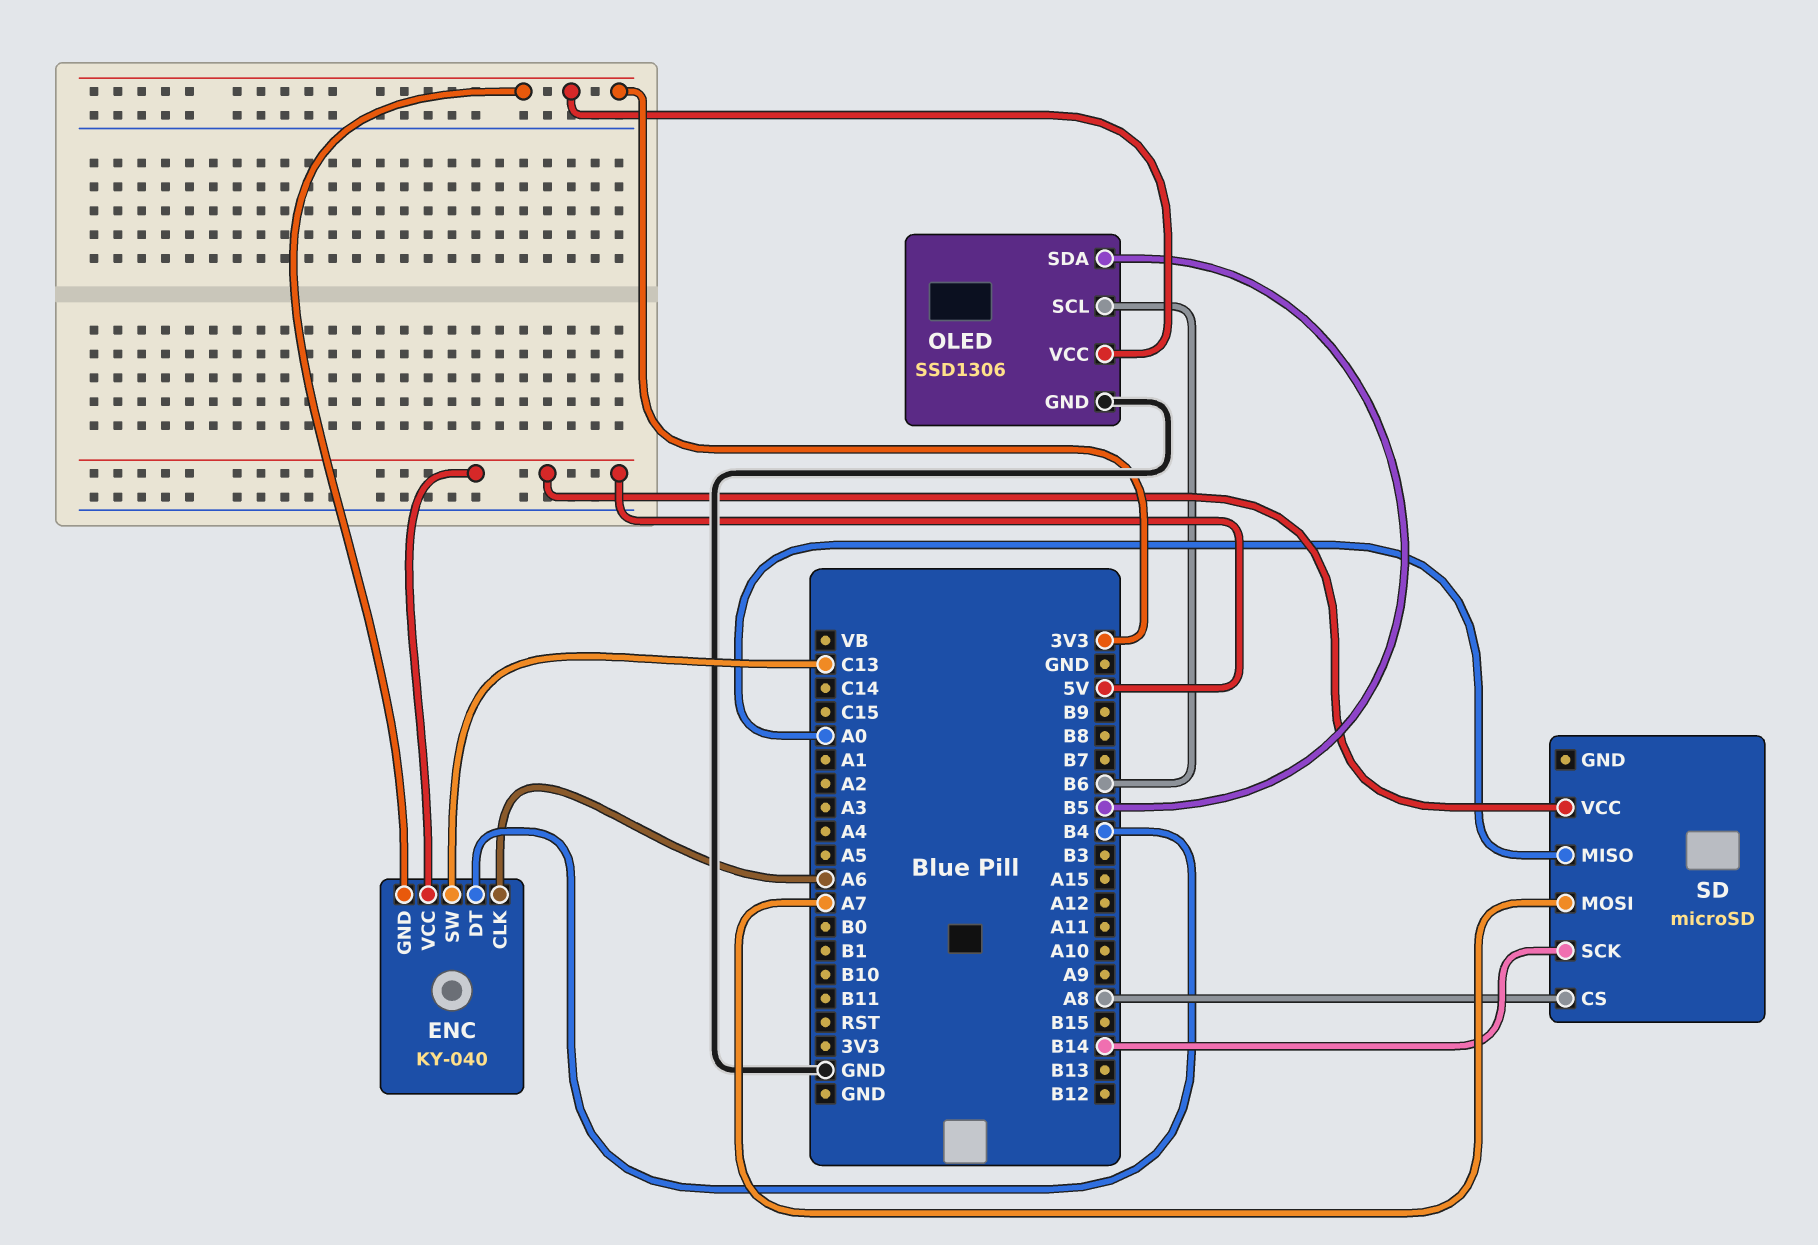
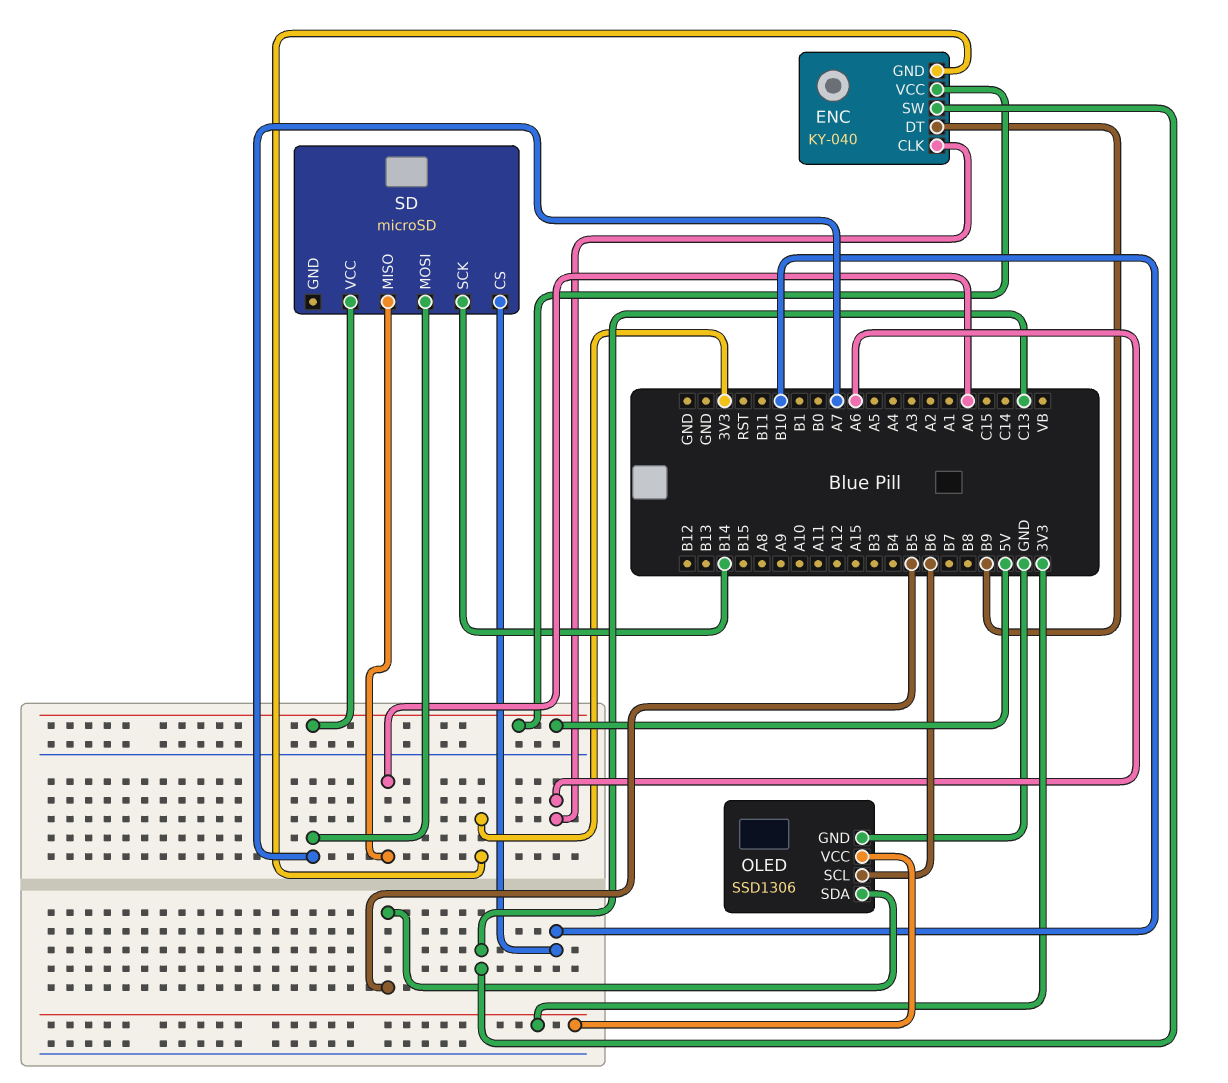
ENC pin DT: B4 -> B9
SD pin CS: A8 -> B10

